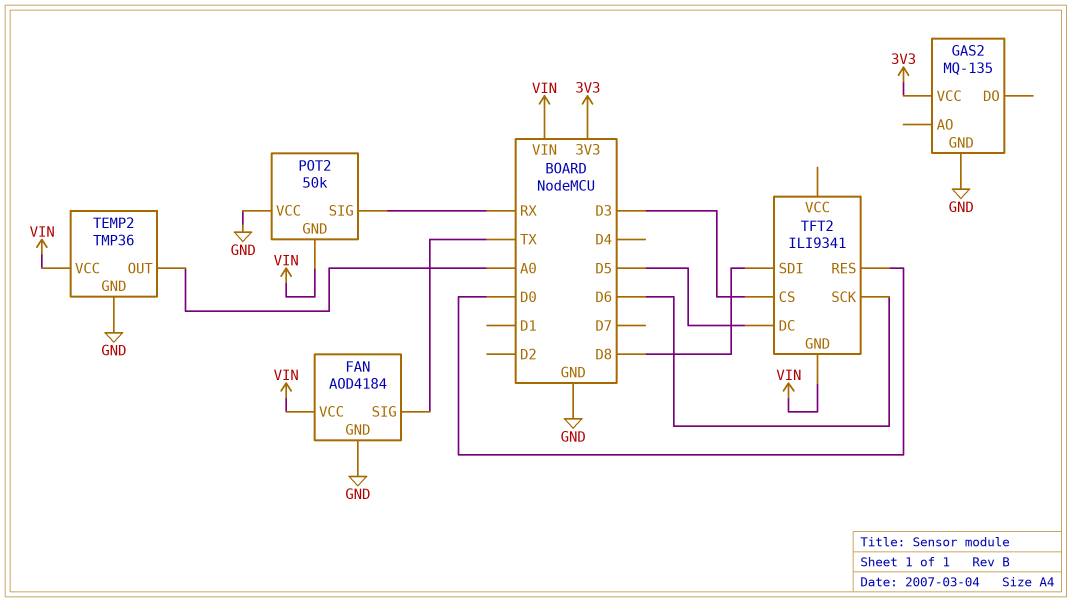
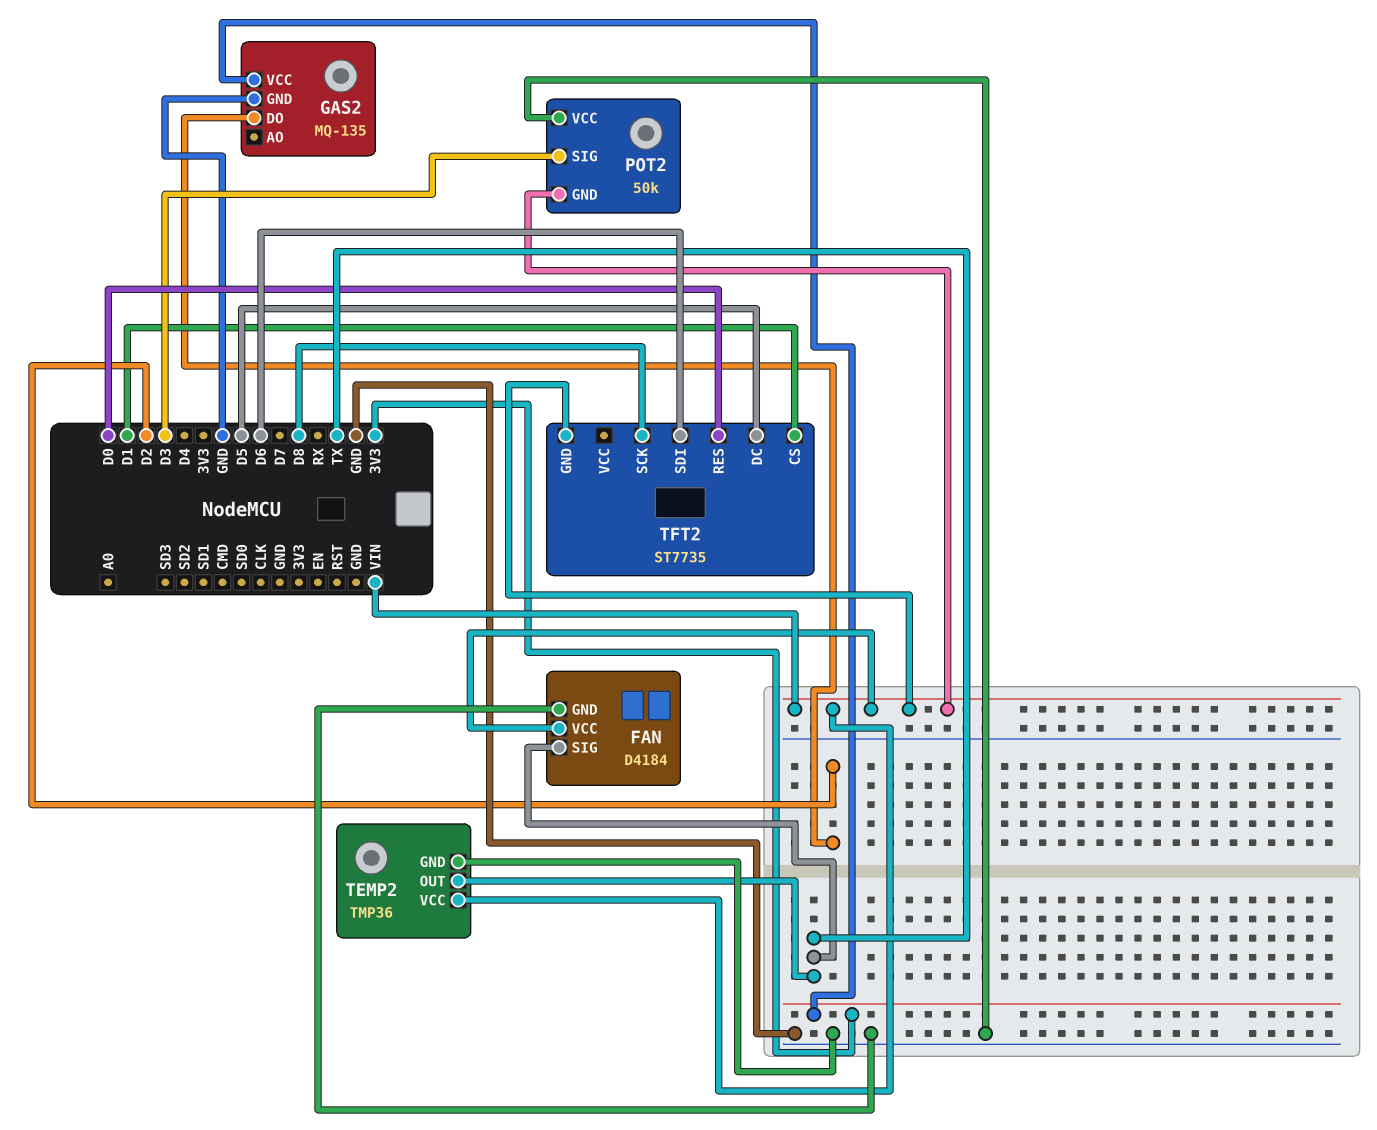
FAN: AOD4184 -> D4184
GAS2 pin DO: none -> D2
POT2 pin SIG: RX -> D3
TEMP2 pin OUT: A0 -> TX
TFT2: ILI9341 -> ST7735
TFT2 pin CS: D3 -> D1
TFT2 pin SCK: D6 -> D8
TFT2 pin SDI: D8 -> D6

